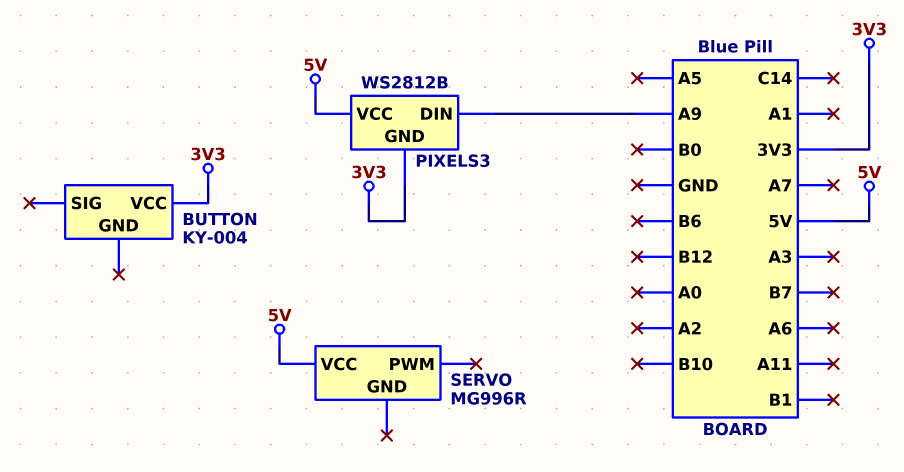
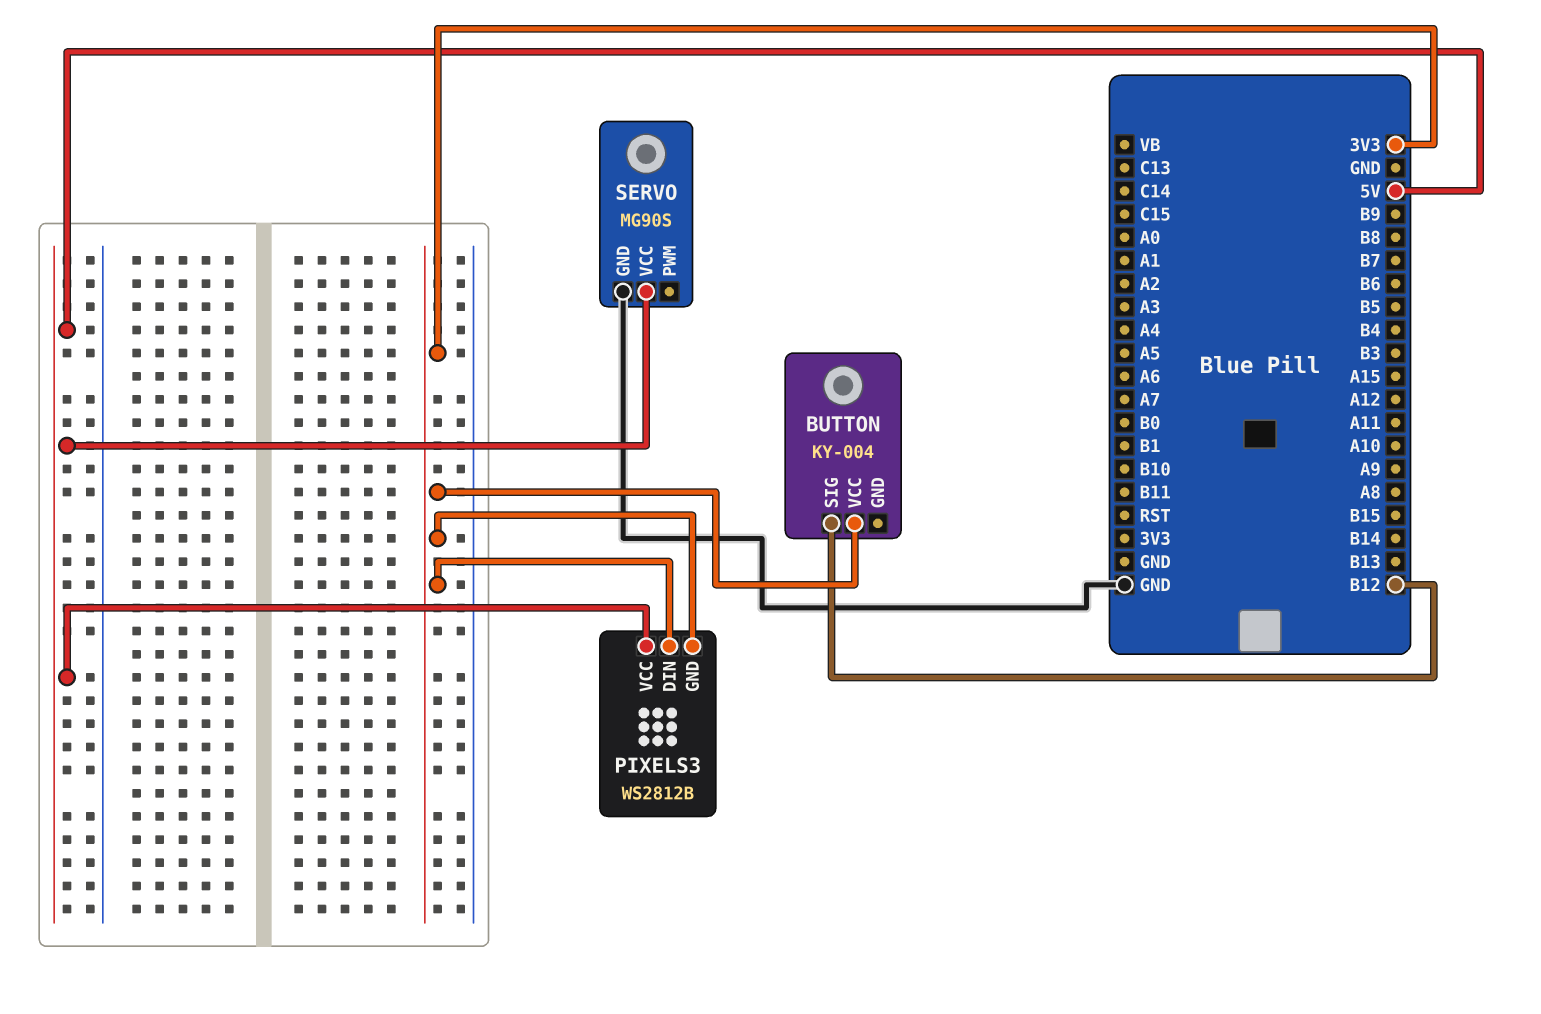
BUTTON pin SIG: none -> B12
PIXELS3 pin DIN: A9 -> 3V3
SERVO: MG996R -> MG90S
SERVO pin GND: none -> GND

